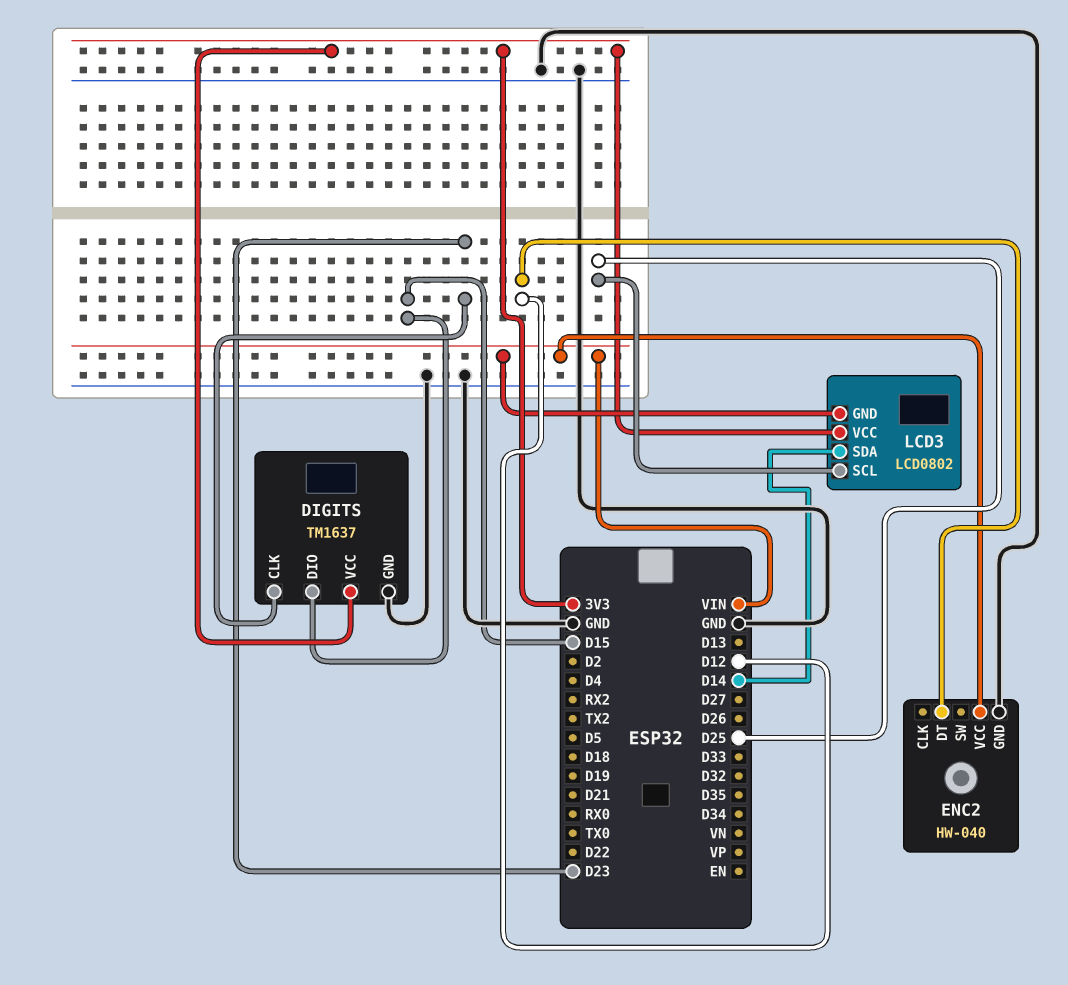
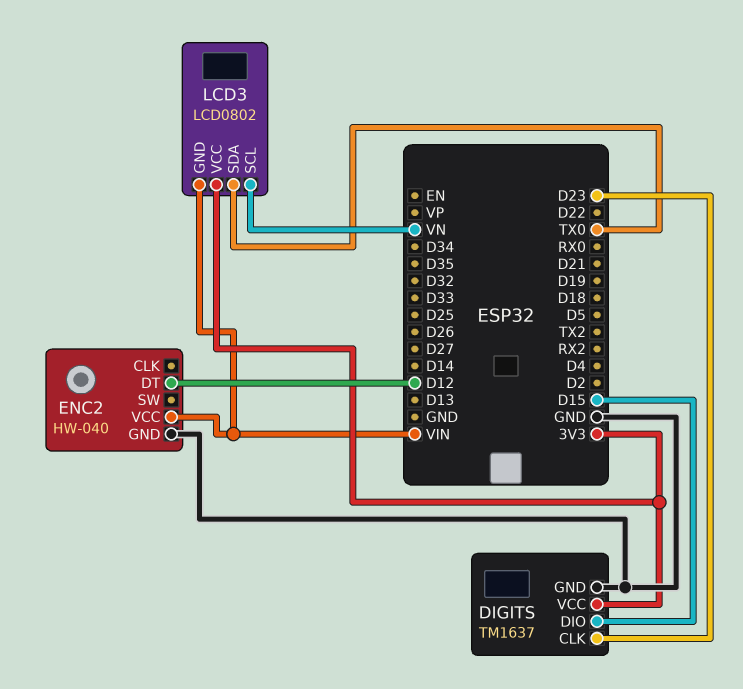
LCD3 pin SCL: D25 -> VN
LCD3 pin SDA: D14 -> TX0

